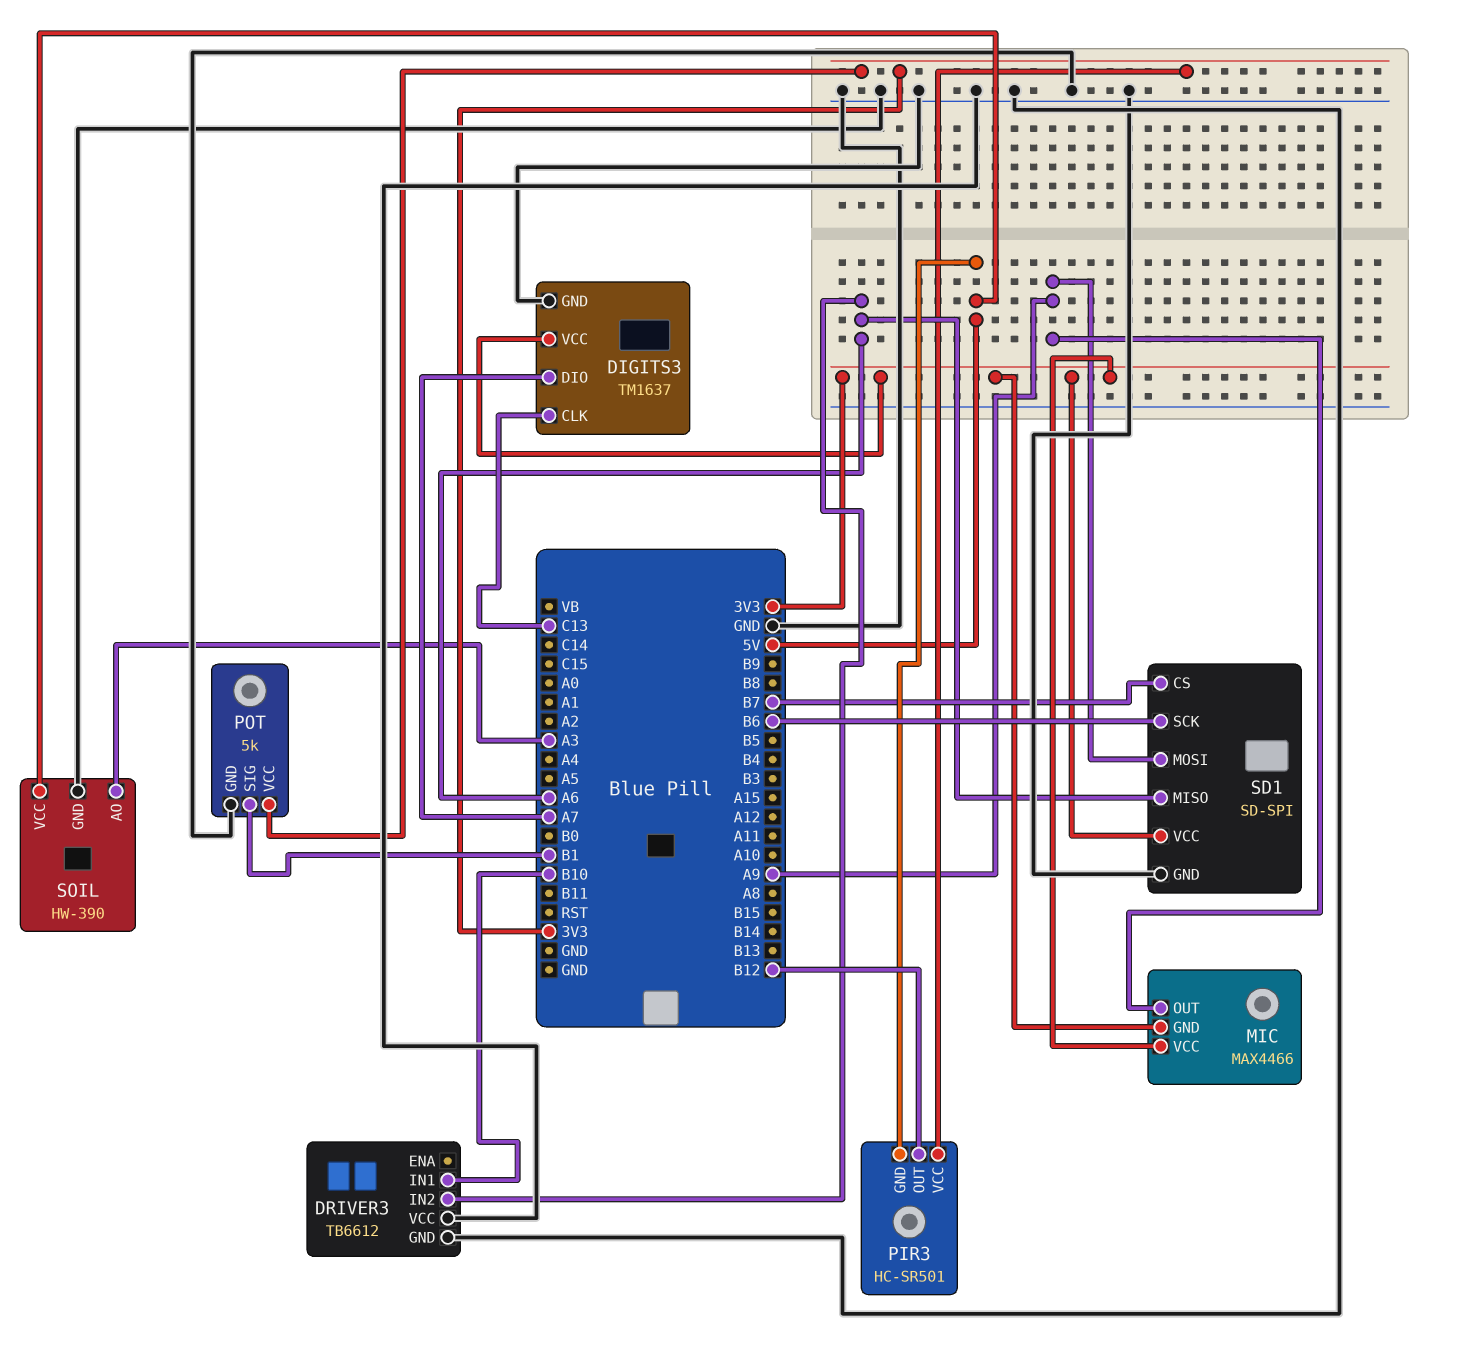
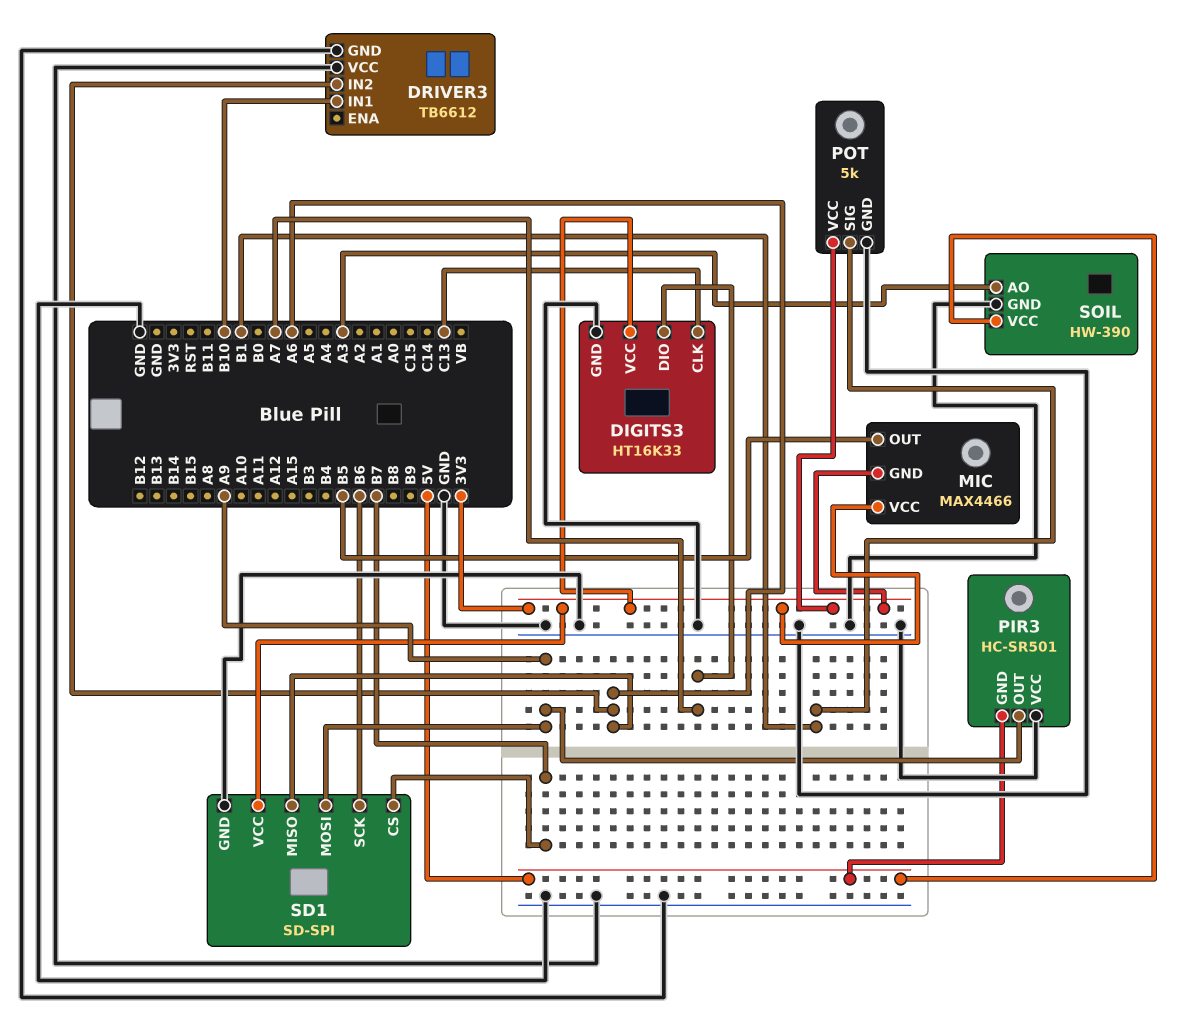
DIGITS3: TM1637 -> HT16K33
MIC pin OUT: A9 -> B5
PIR3 pin OUT: B12 -> A9
PIR3 pin VCC: 3V3 -> GND

